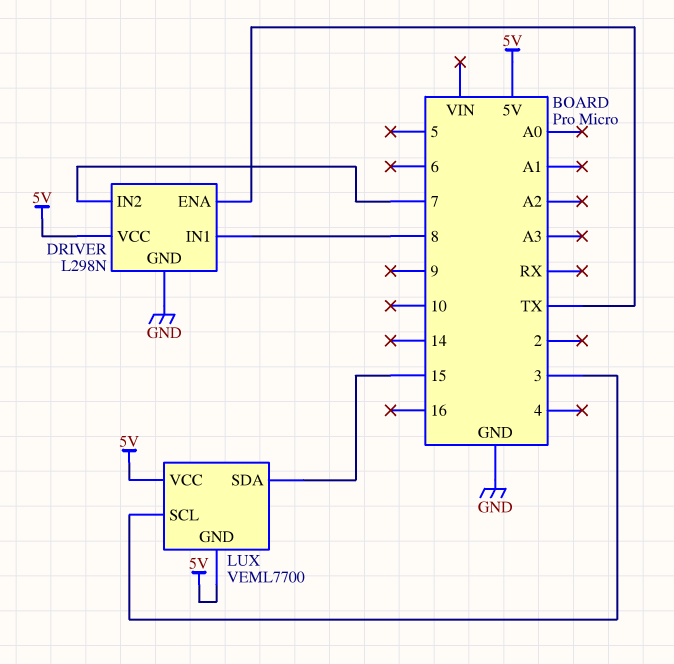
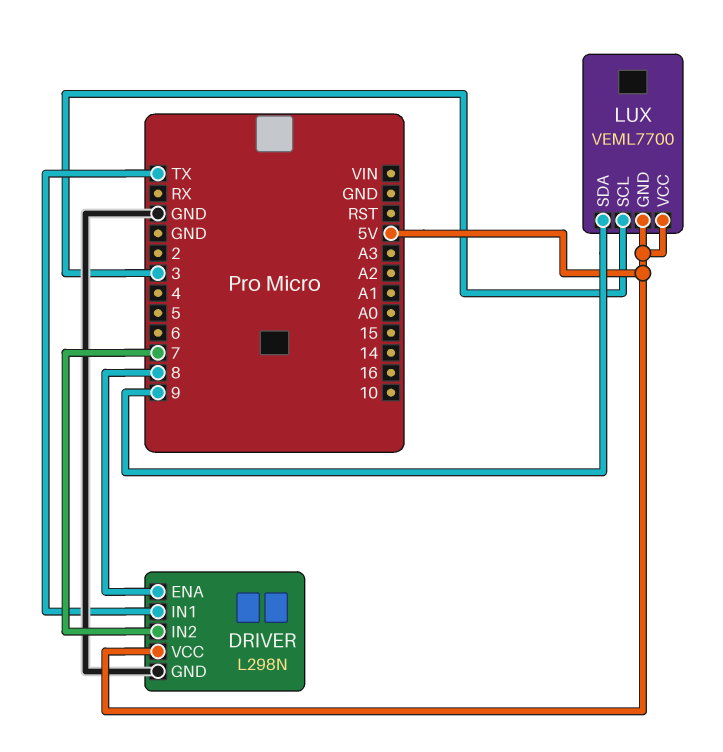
DRIVER pin ENA: TX -> 8
DRIVER pin IN1: 8 -> TX
LUX pin SDA: 15 -> 9

